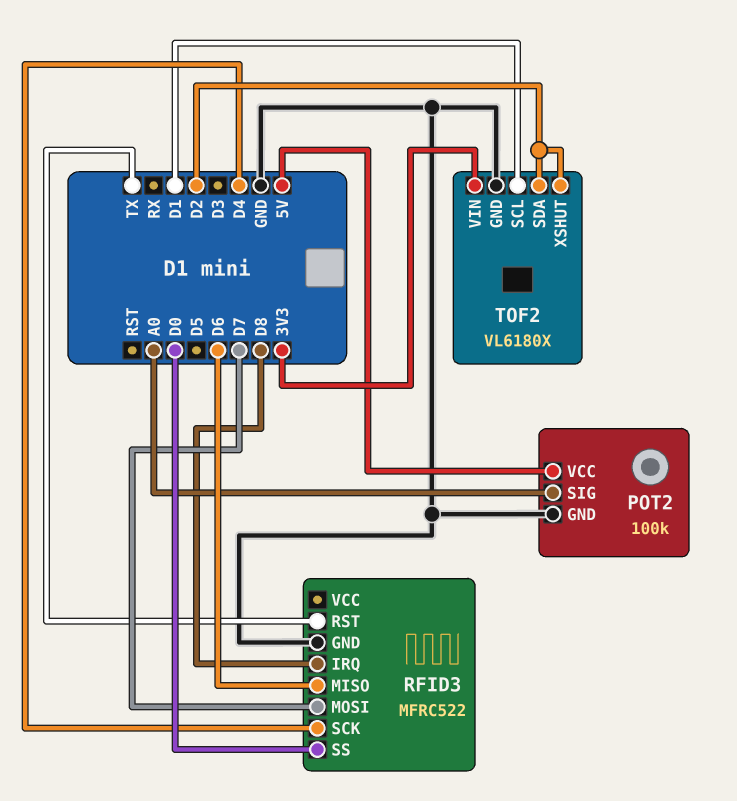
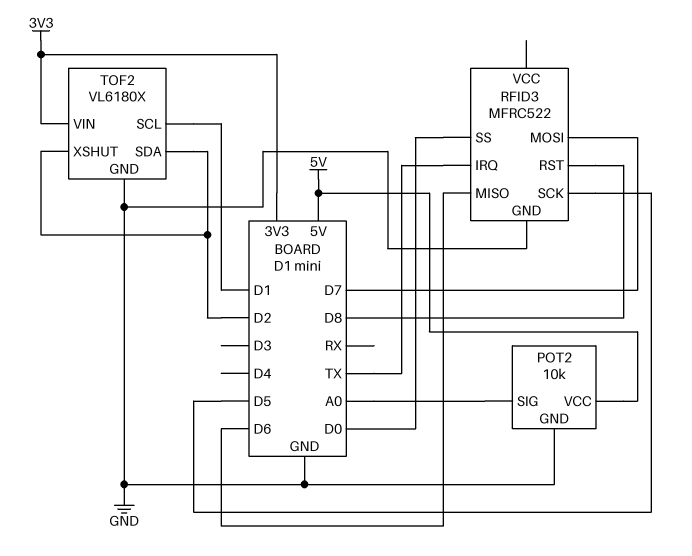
POT2: 100k -> 10k
RFID3 pin IRQ: D8 -> TX
RFID3 pin RST: TX -> D8
RFID3 pin SCK: D4 -> D5

